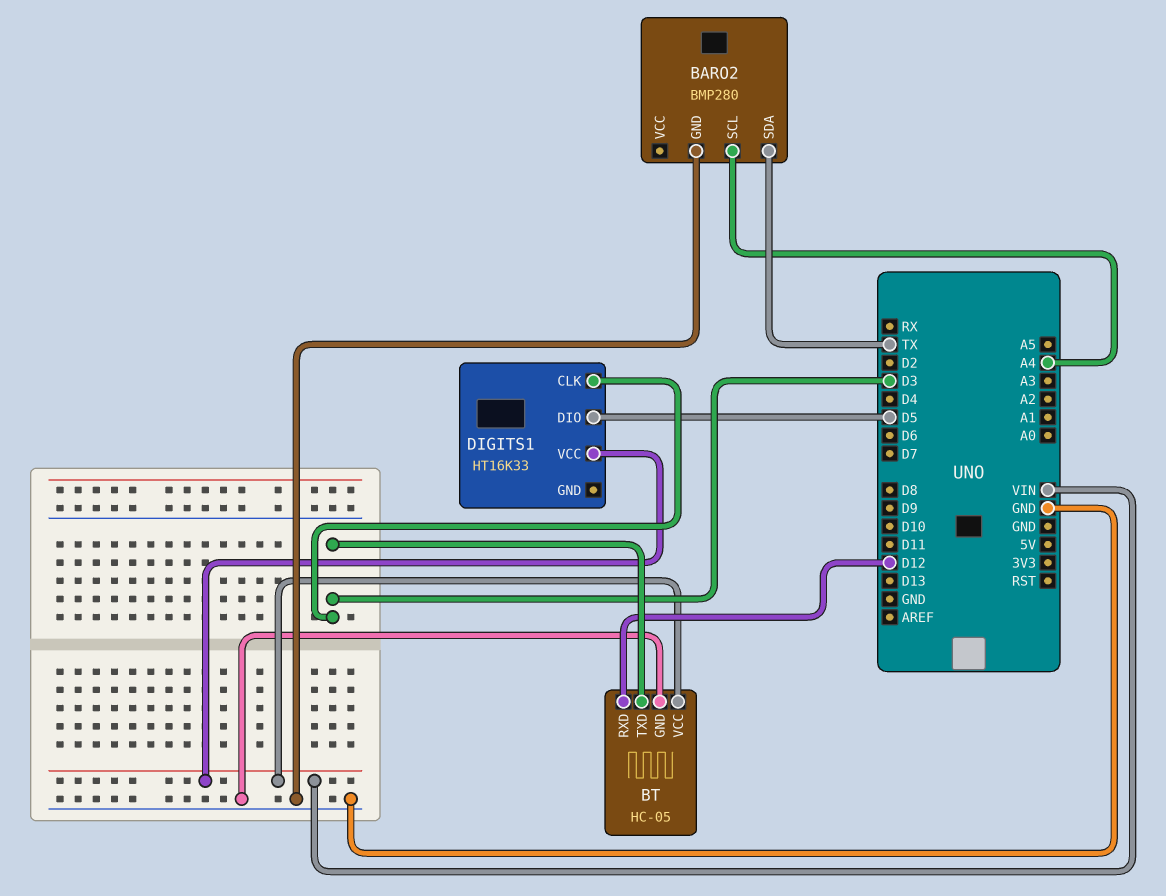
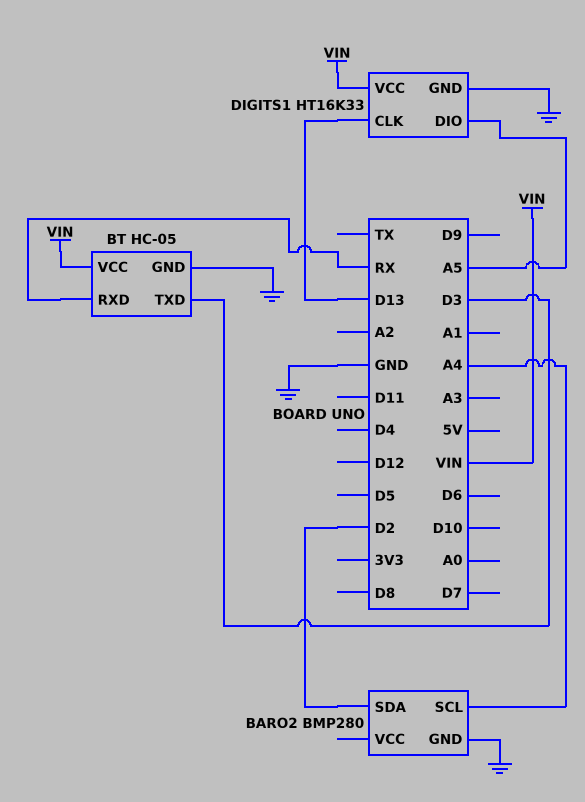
BARO2 pin SDA: TX -> D2
BT pin RXD: D12 -> RX
DIGITS1 pin CLK: D3 -> D13
DIGITS1 pin DIO: D5 -> A5
DIGITS1 pin GND: none -> GND

